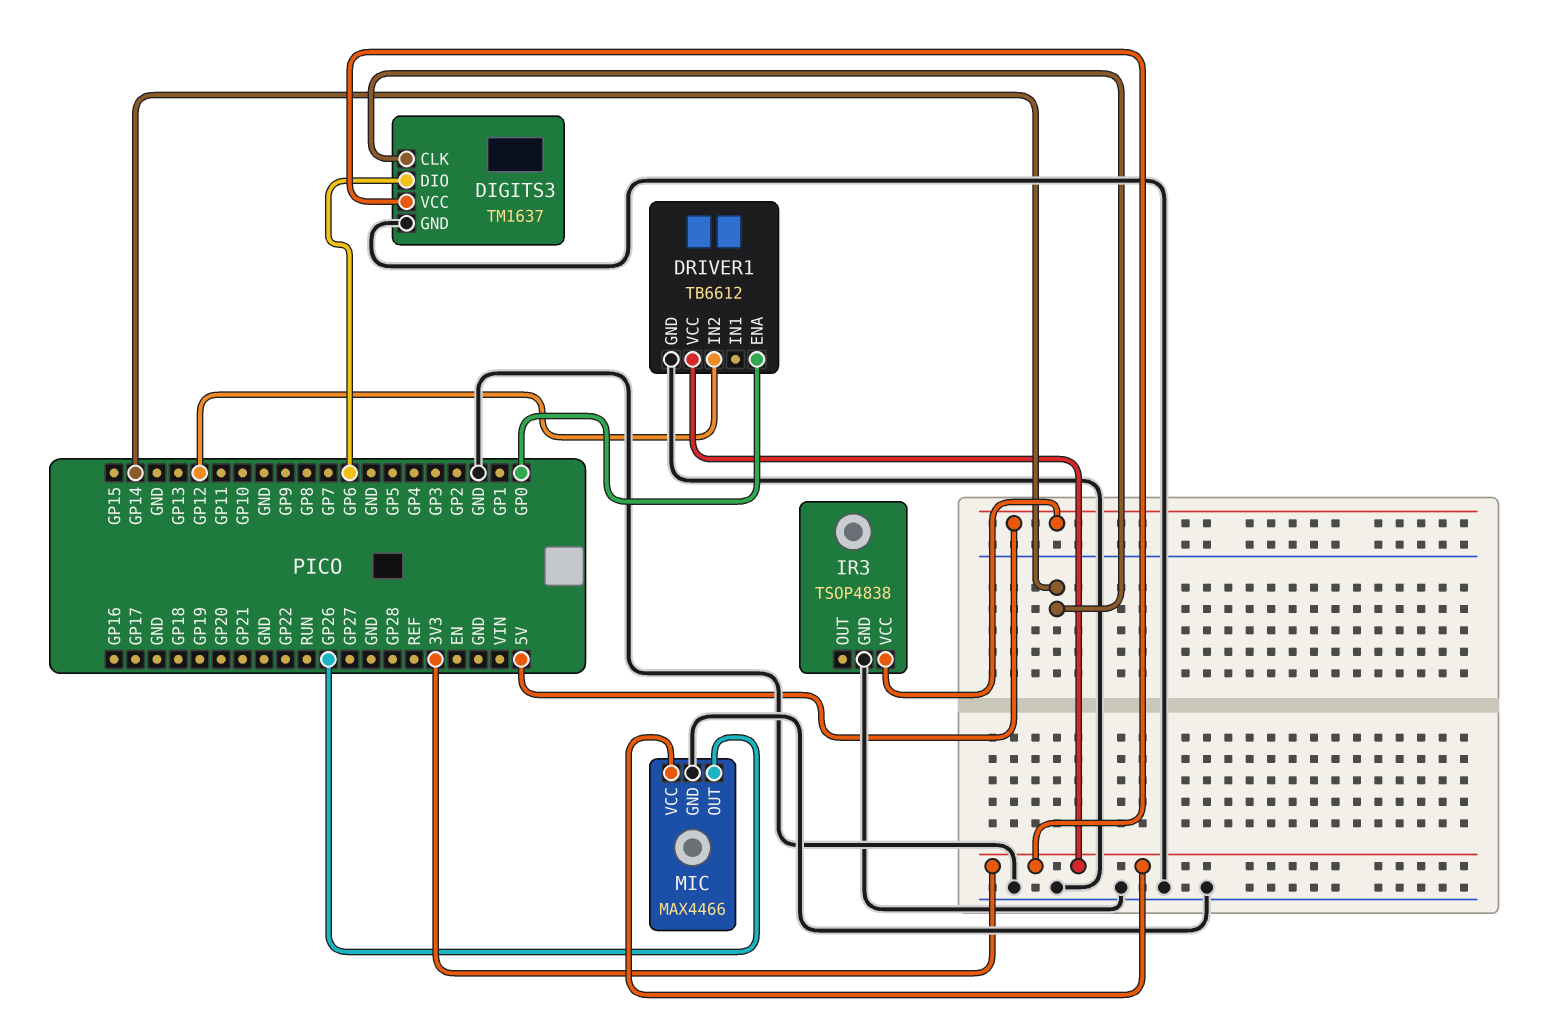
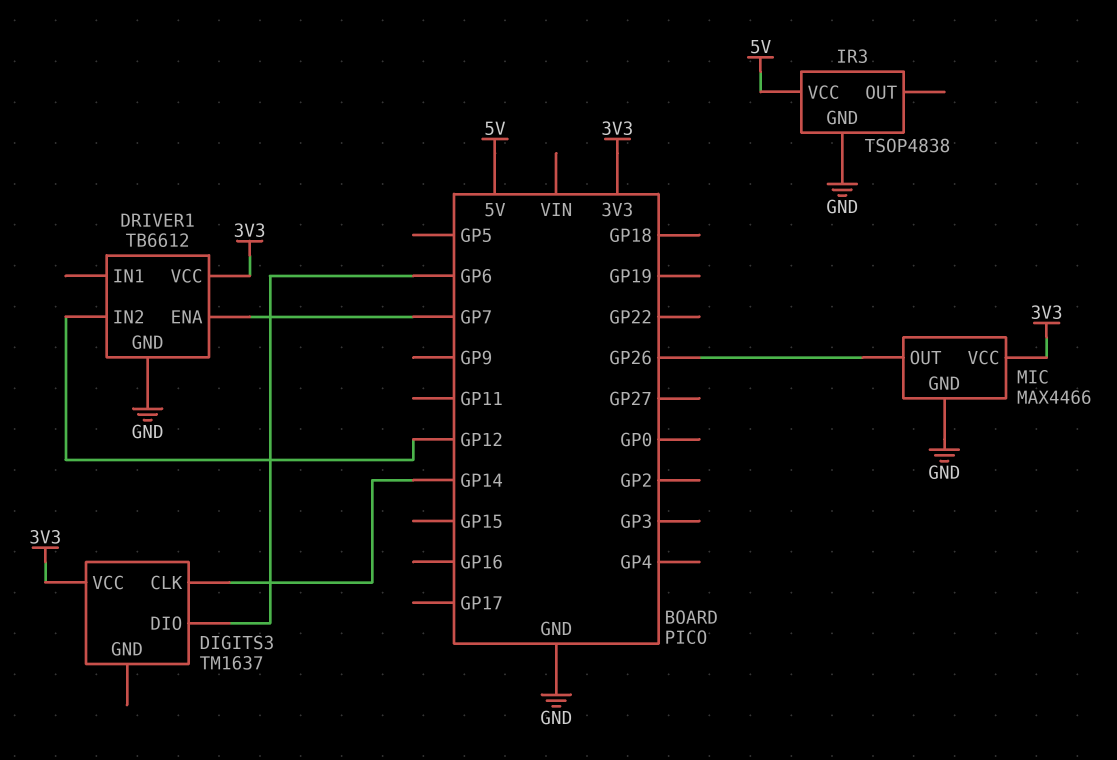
DIGITS3 pin GND: GND -> none
DRIVER1 pin ENA: GP0 -> GP7

